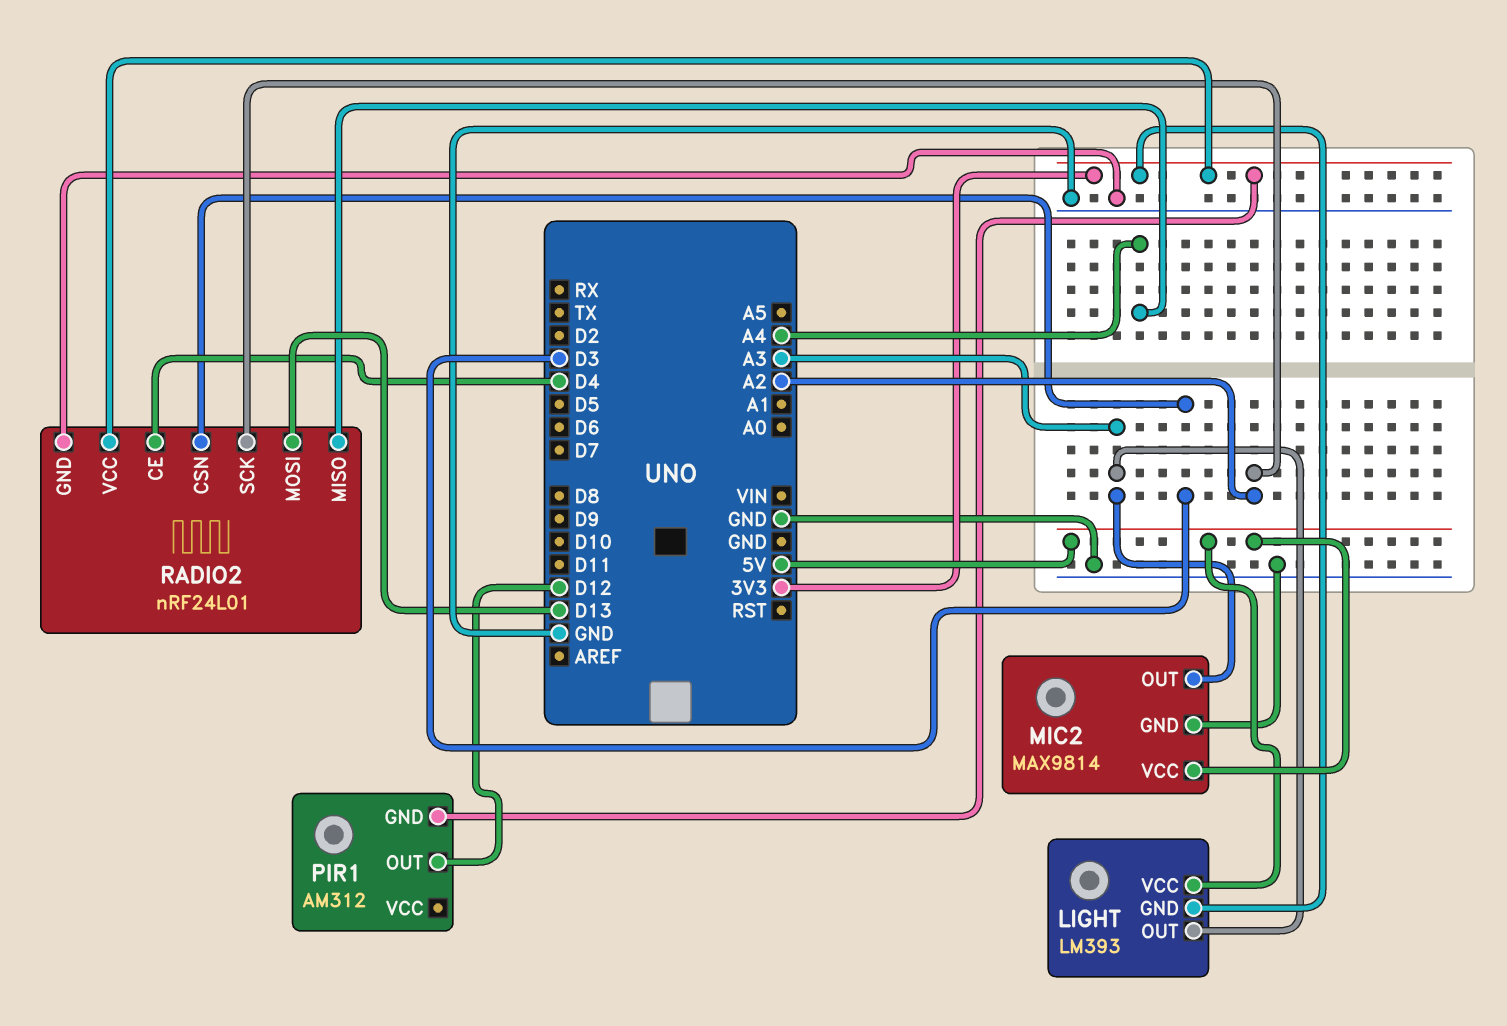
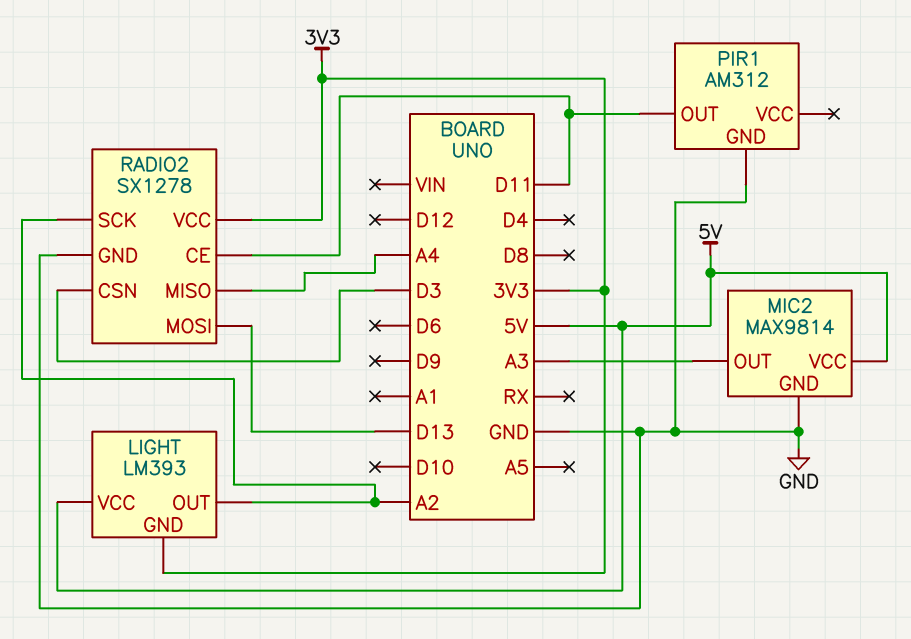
LIGHT pin OUT: A3 -> A2
PIR1 pin GND: 3V3 -> GND
PIR1 pin OUT: D12 -> D11
RADIO2: nRF24L01 -> SX1278
RADIO2 pin CE: D4 -> D11

